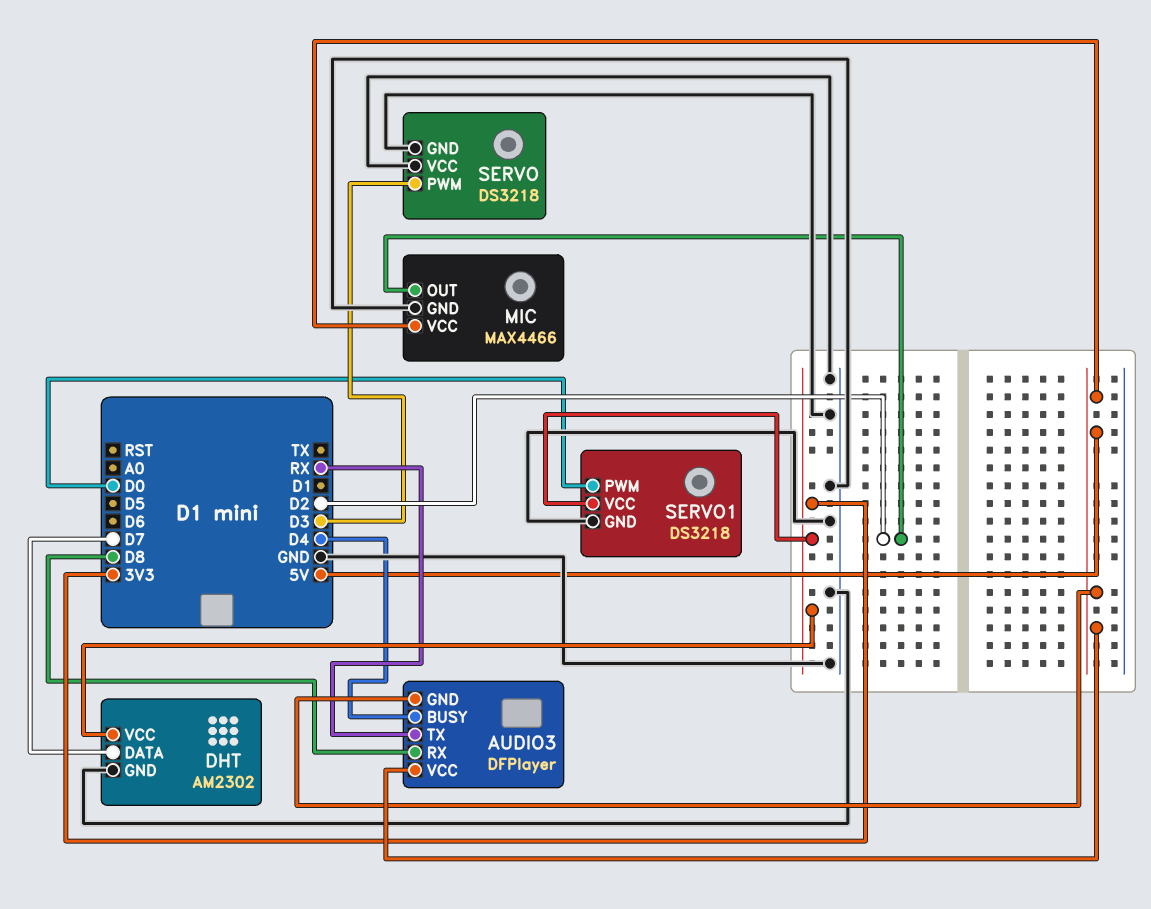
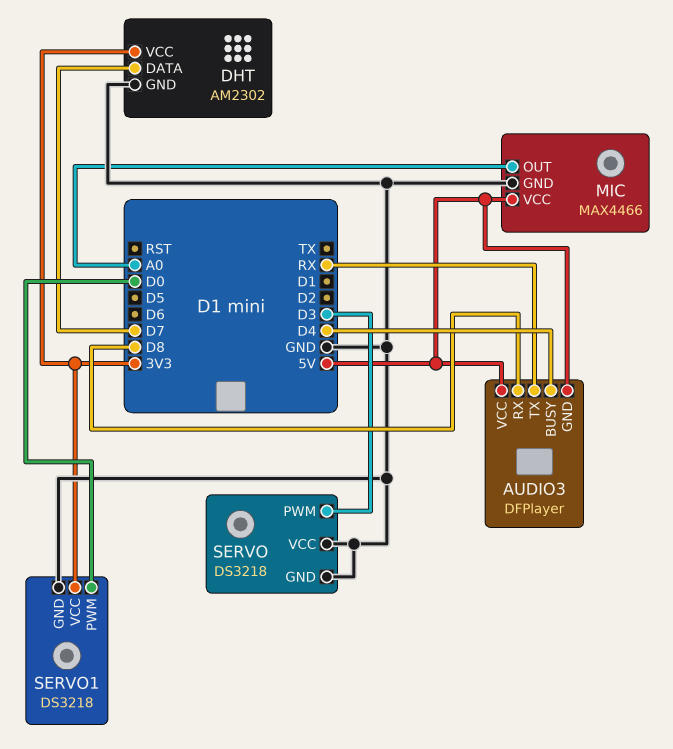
MIC pin OUT: D2 -> A0

